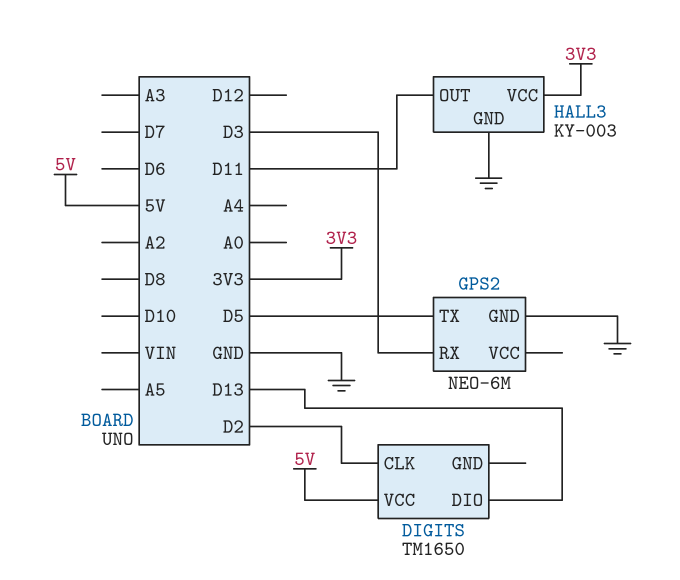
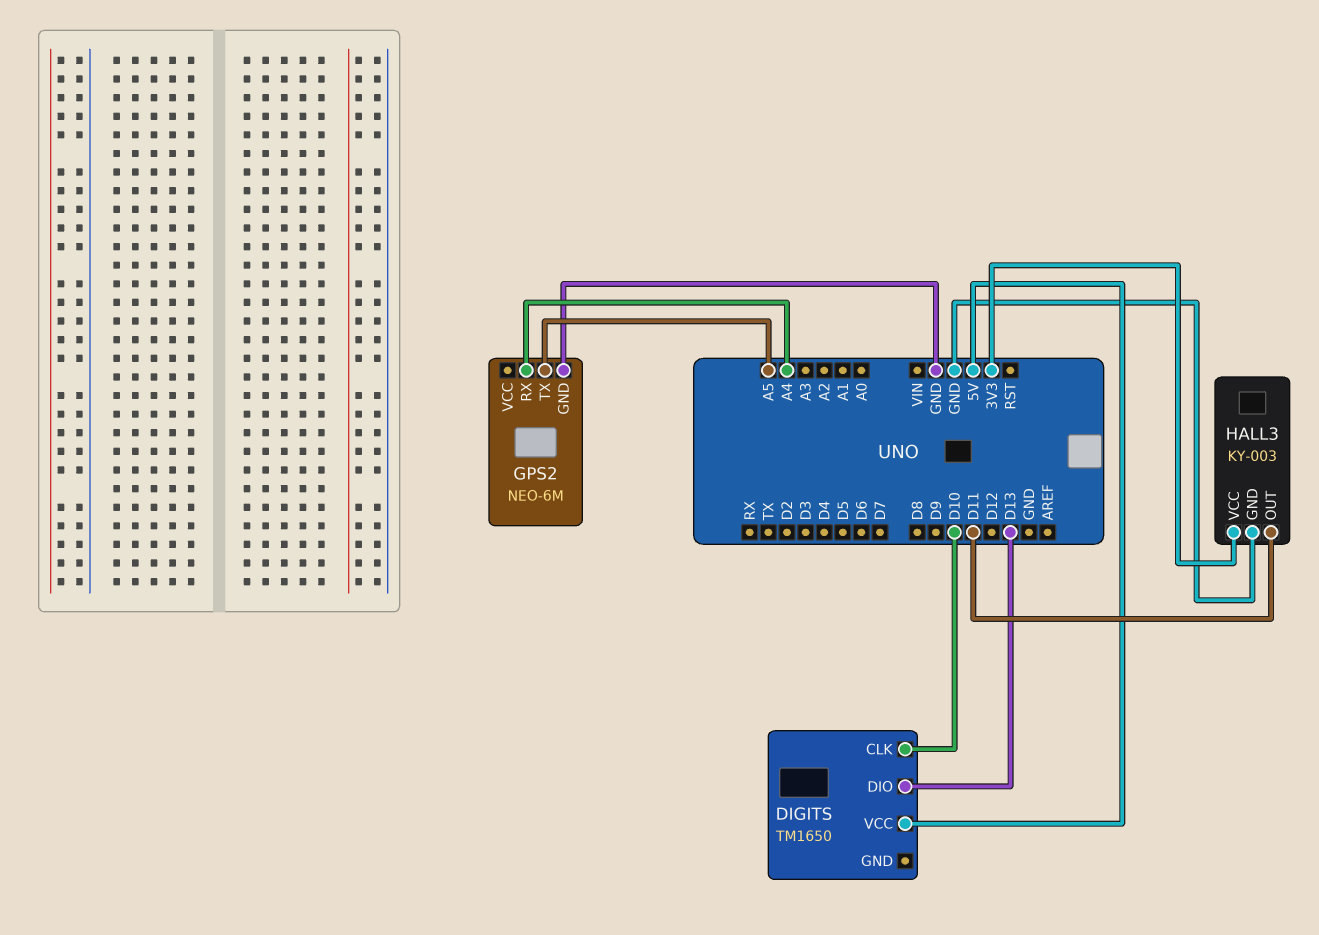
DIGITS pin CLK: D2 -> D10
GPS2 pin RX: D3 -> A4
GPS2 pin TX: D5 -> A5

